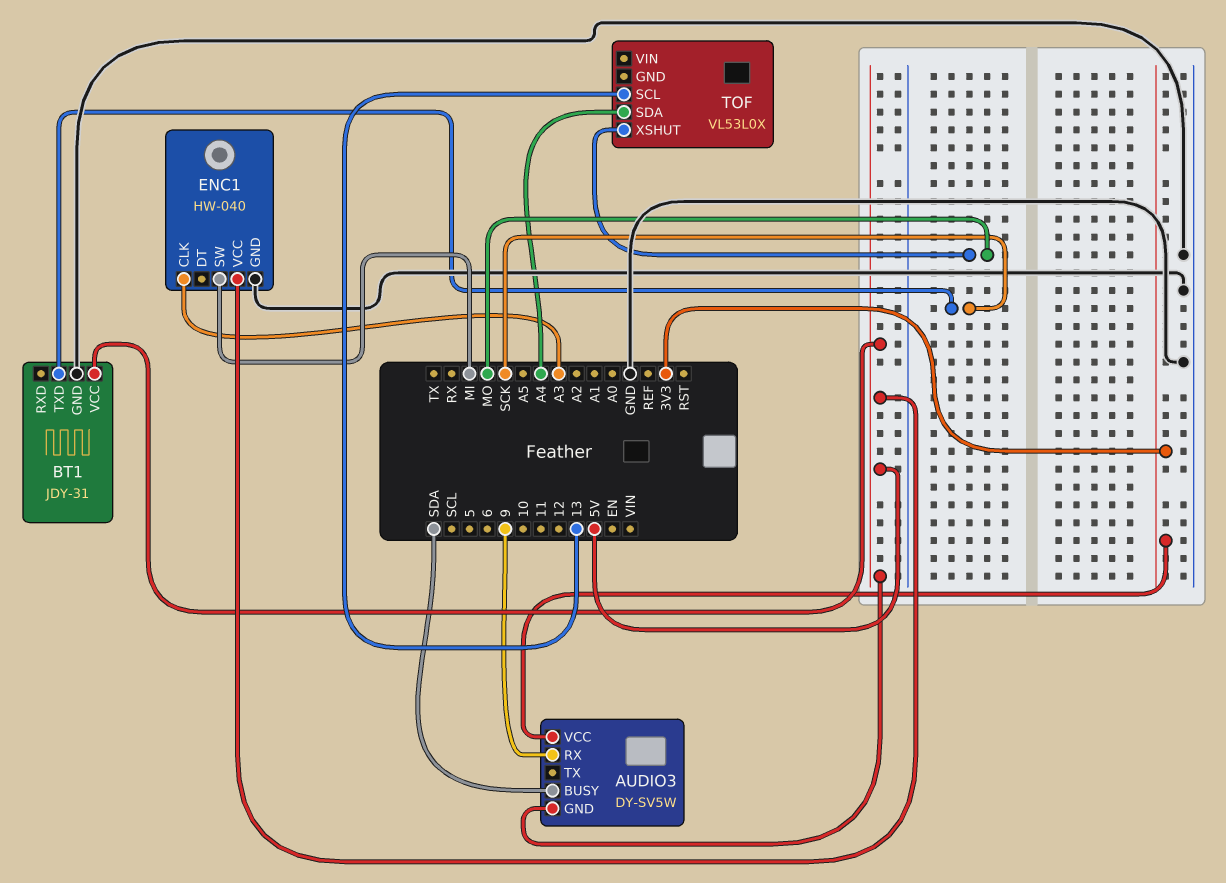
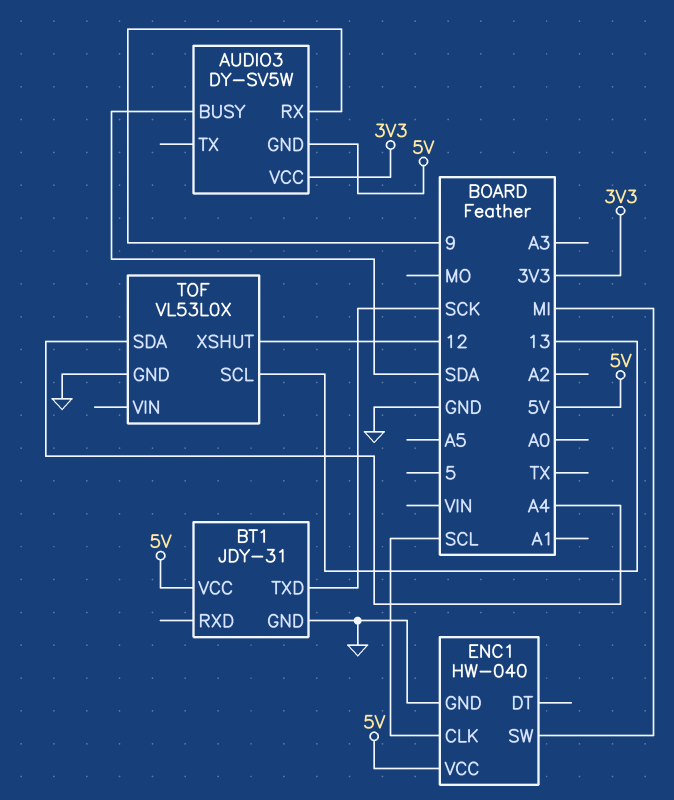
ENC1 pin CLK: A3 -> SCL
TOF pin GND: none -> GND
TOF pin XSHUT: MO -> 12

